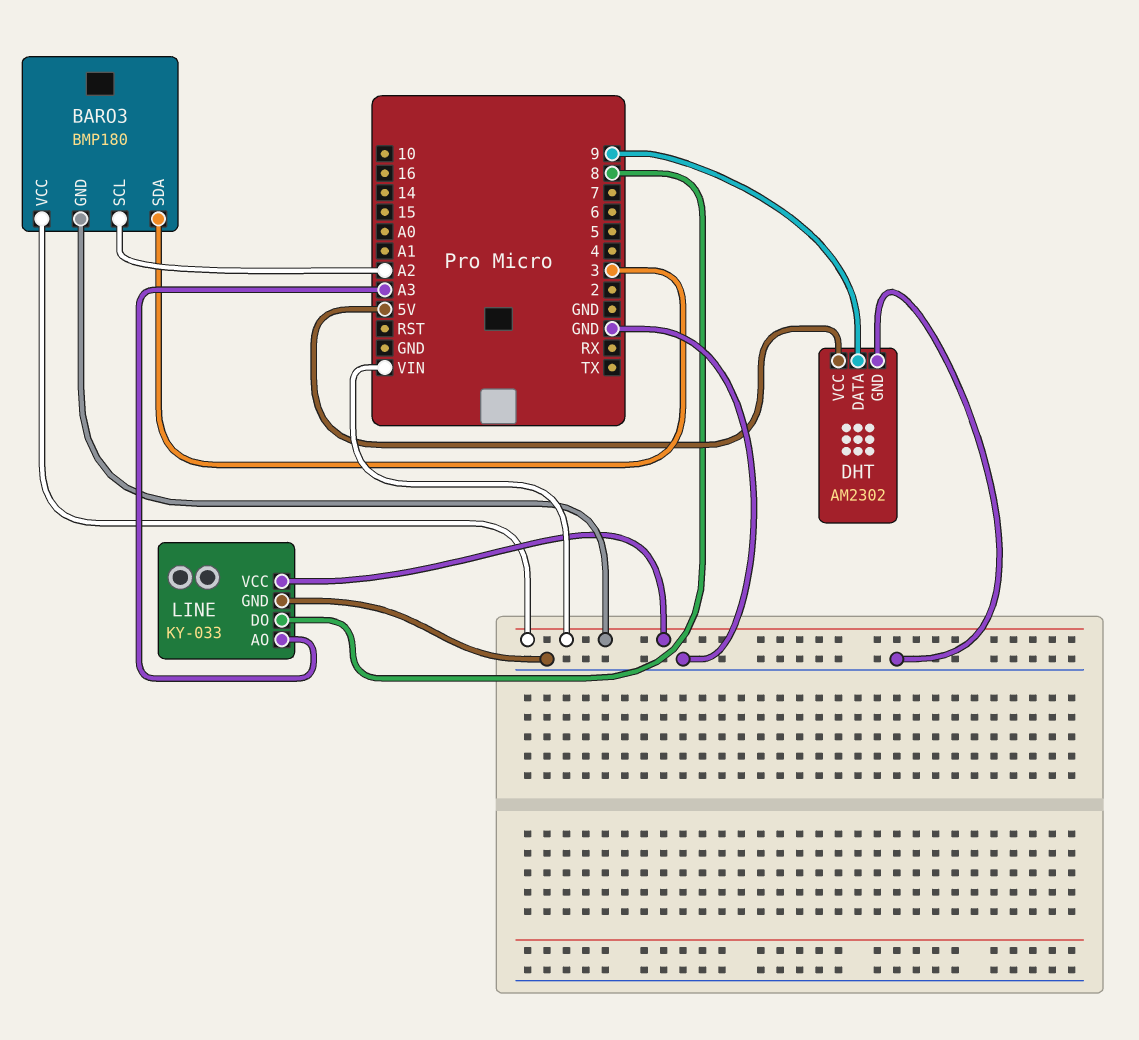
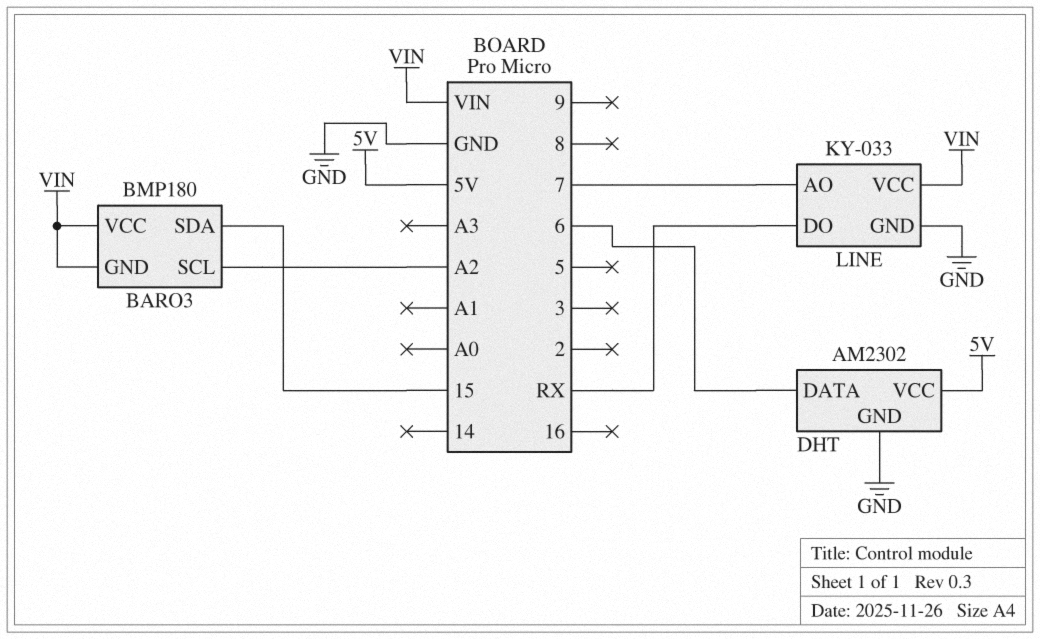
BARO3 pin SDA: 3 -> 15
DHT pin DATA: 9 -> 6
LINE pin AO: A3 -> 7
LINE pin DO: 8 -> RX

